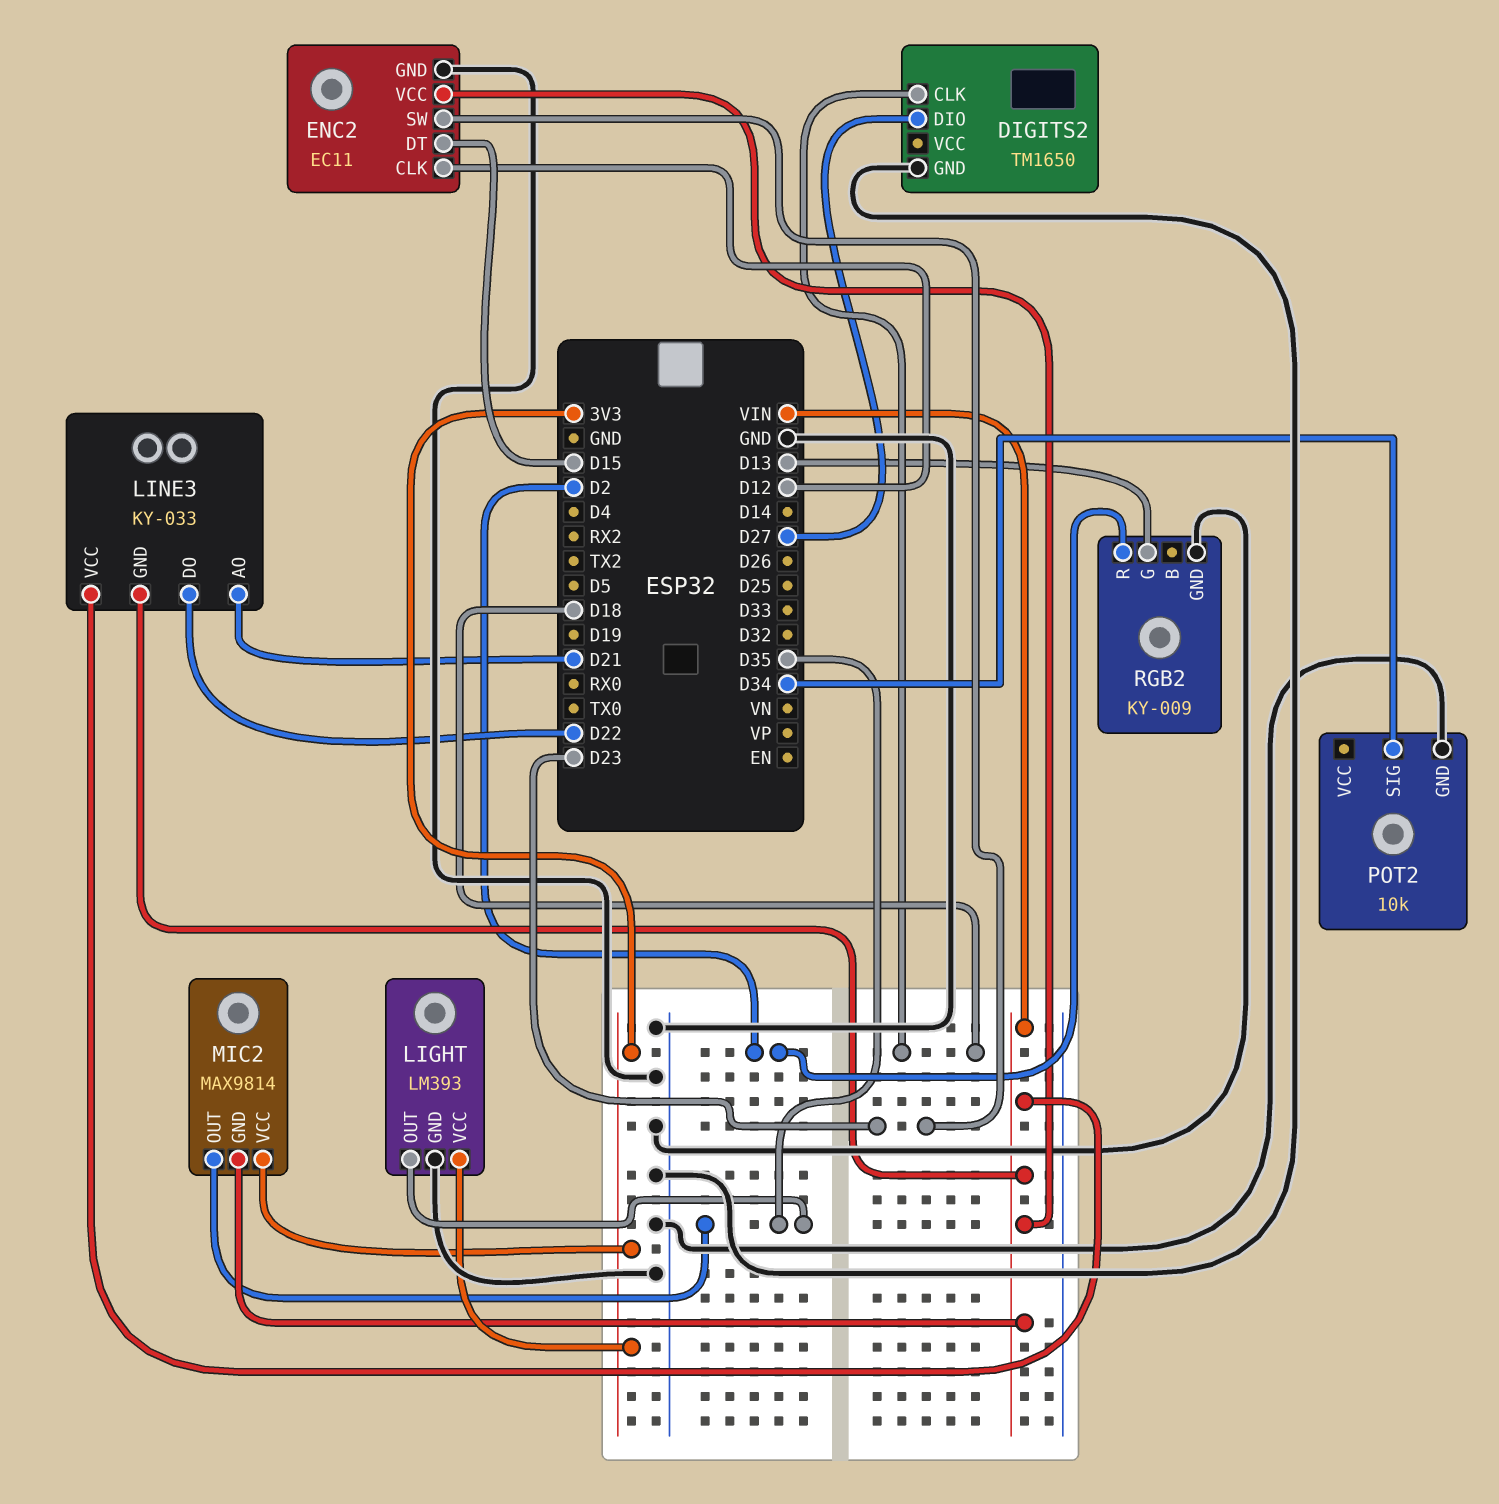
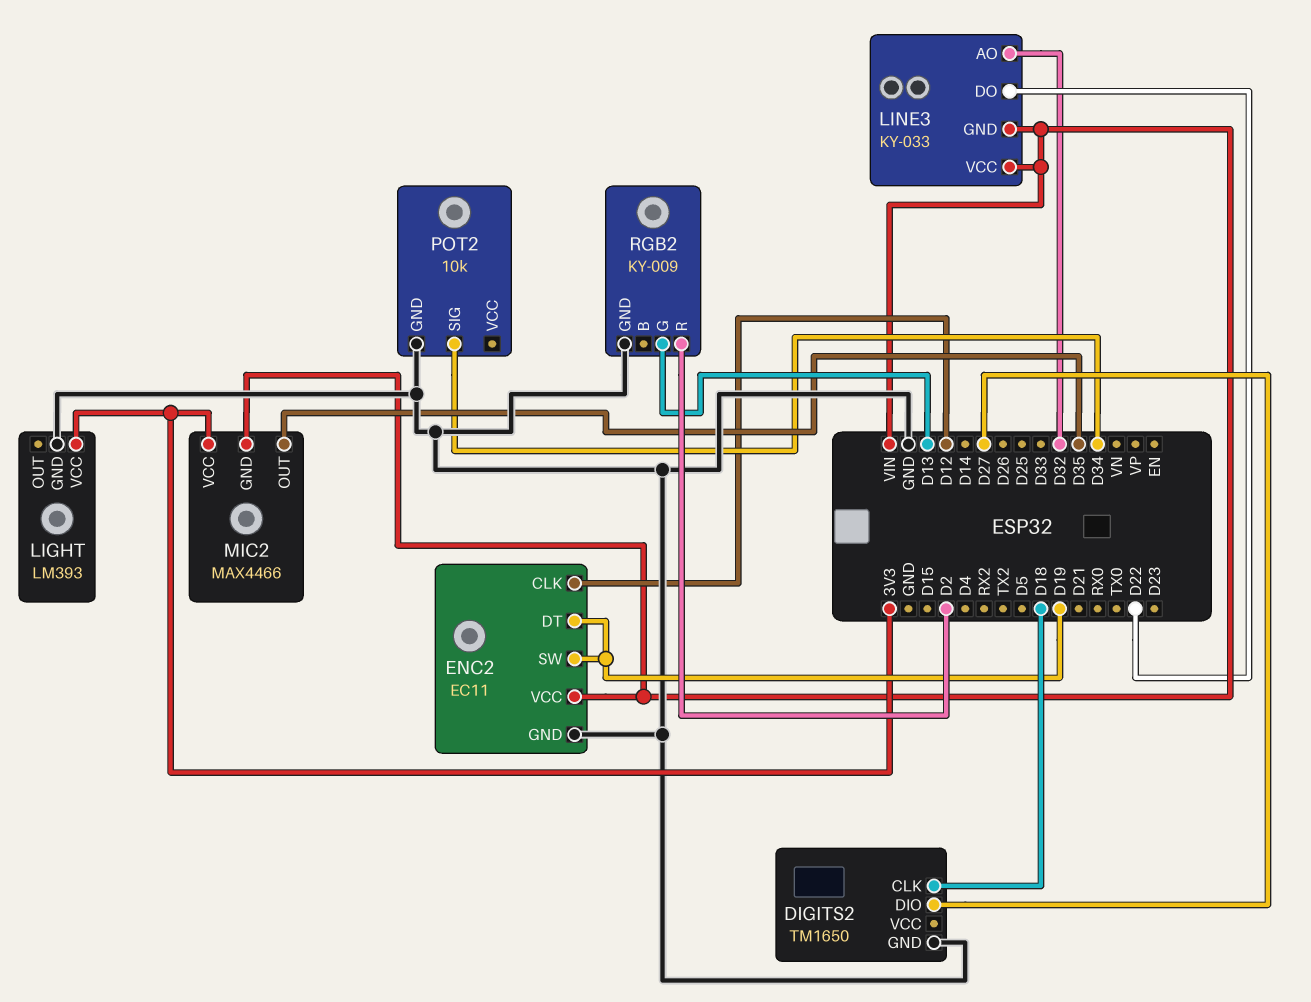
ENC2 pin DT: D15 -> D19
ENC2 pin SW: D23 -> D19
LIGHT pin OUT: D35 -> none
LINE3 pin AO: D21 -> D32
MIC2: MAX9814 -> MAX4466

